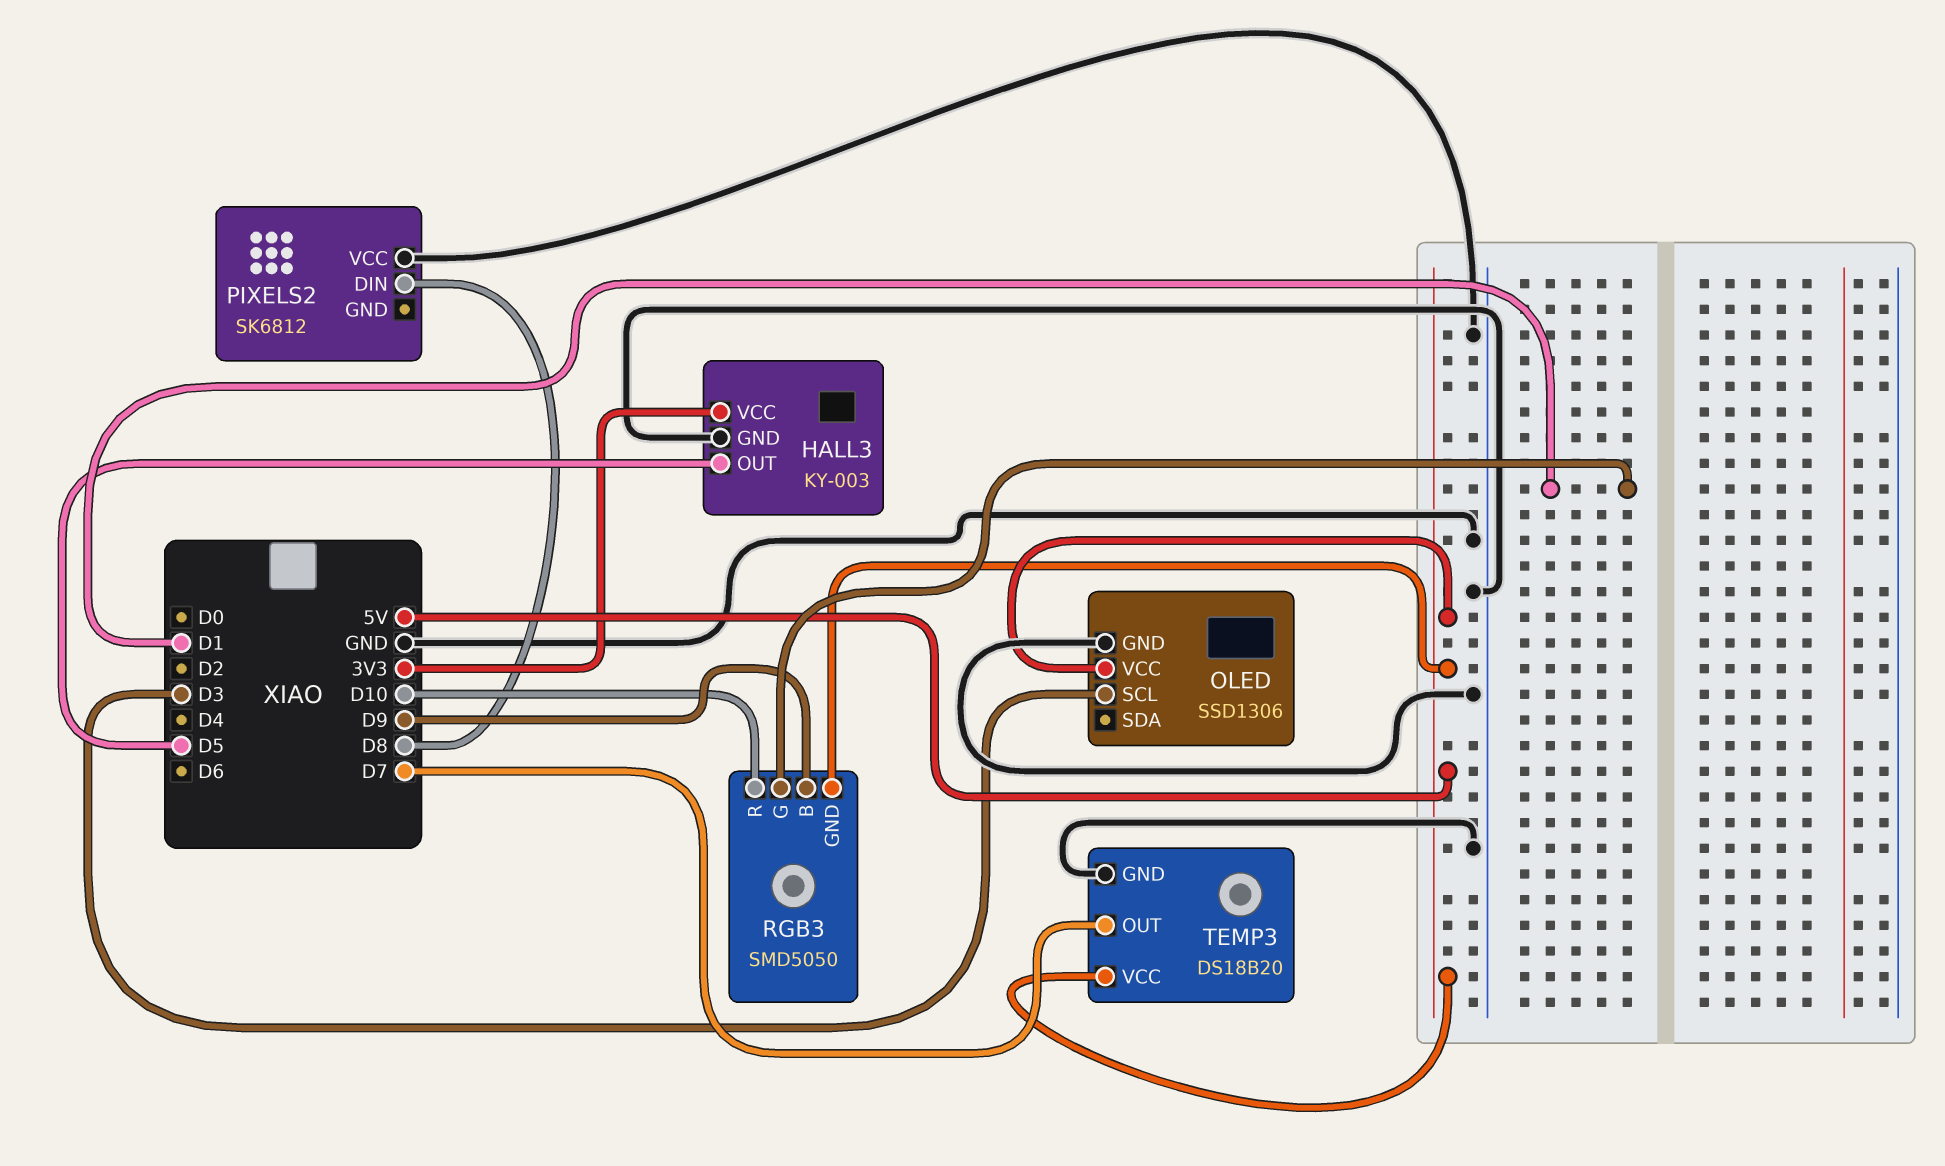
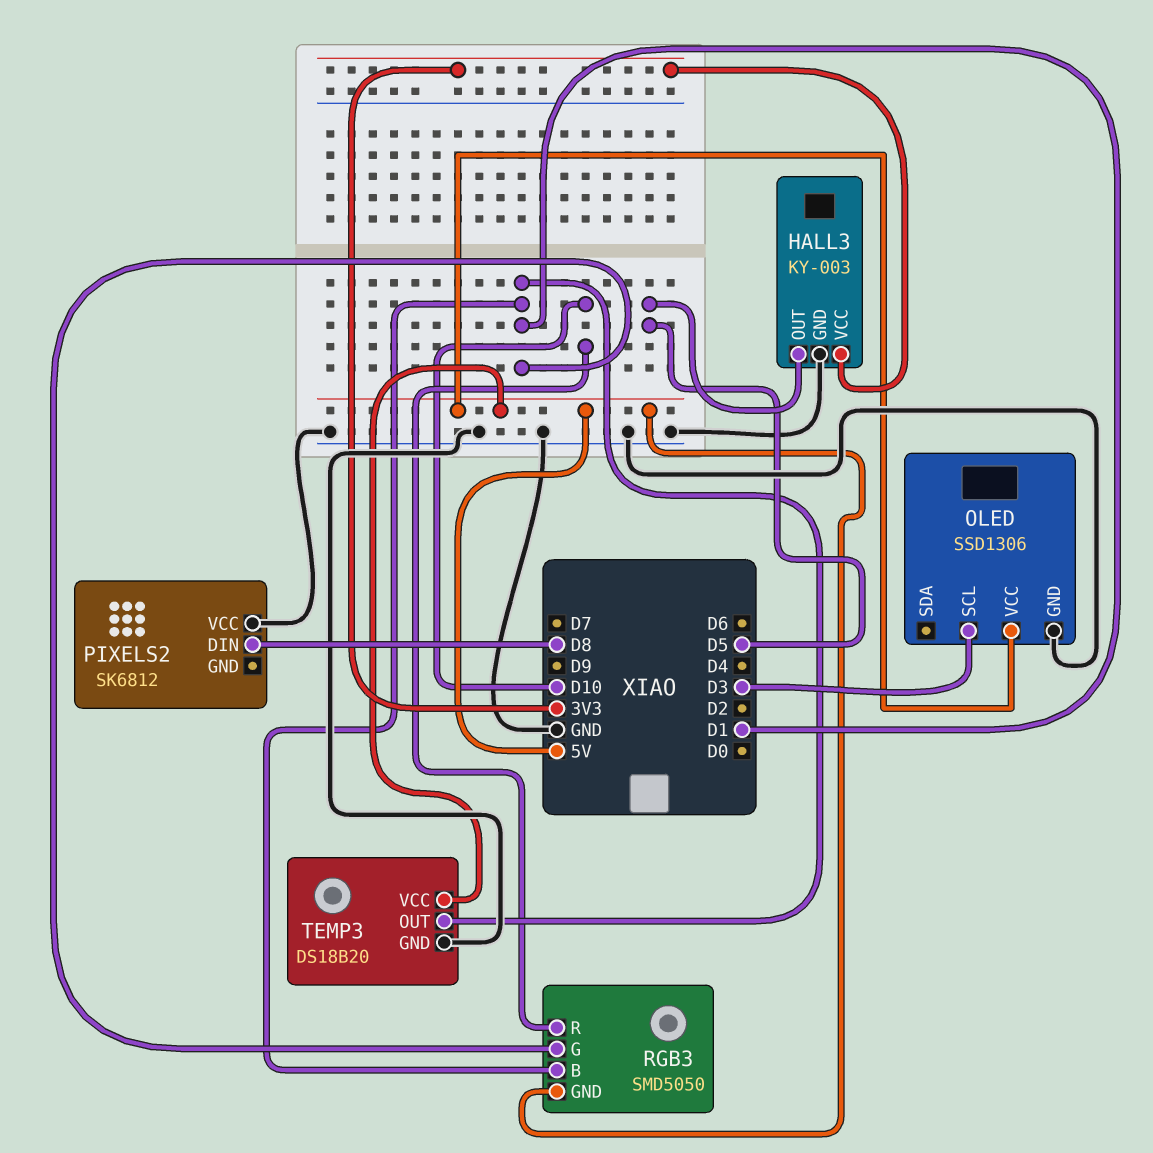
RGB3 pin B: D9 -> D1
TEMP3 pin OUT: D7 -> D1

